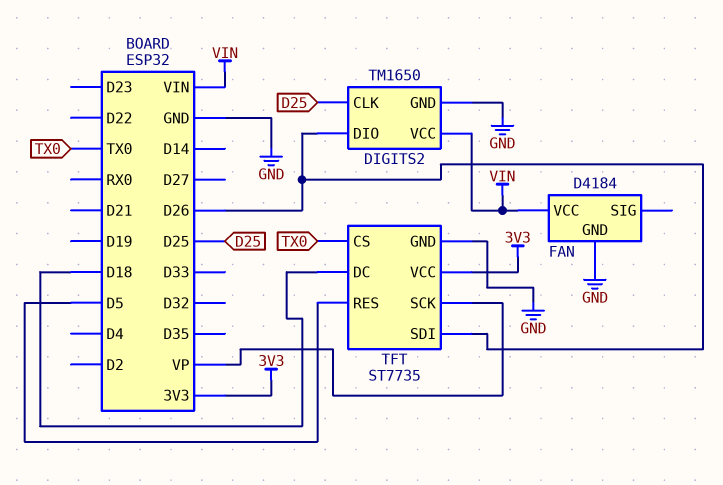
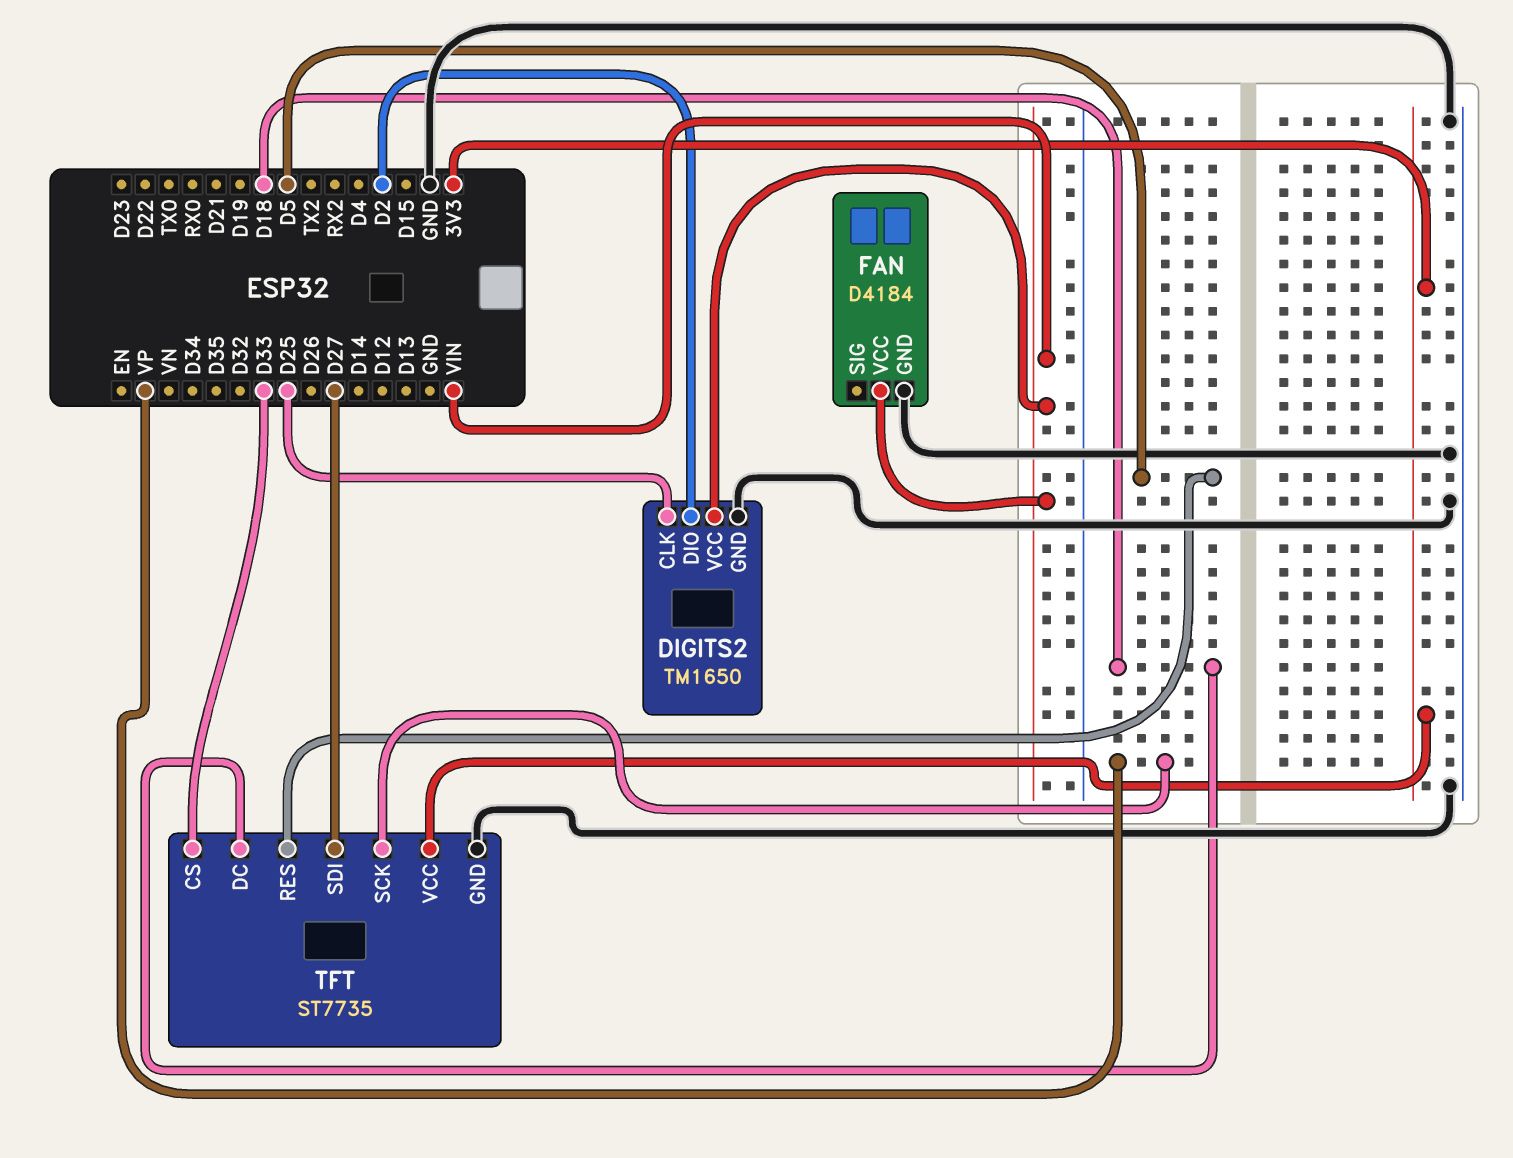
DIGITS2 pin DIO: D26 -> D2
TFT pin CS: TX0 -> D33
TFT pin SDI: D26 -> D27

